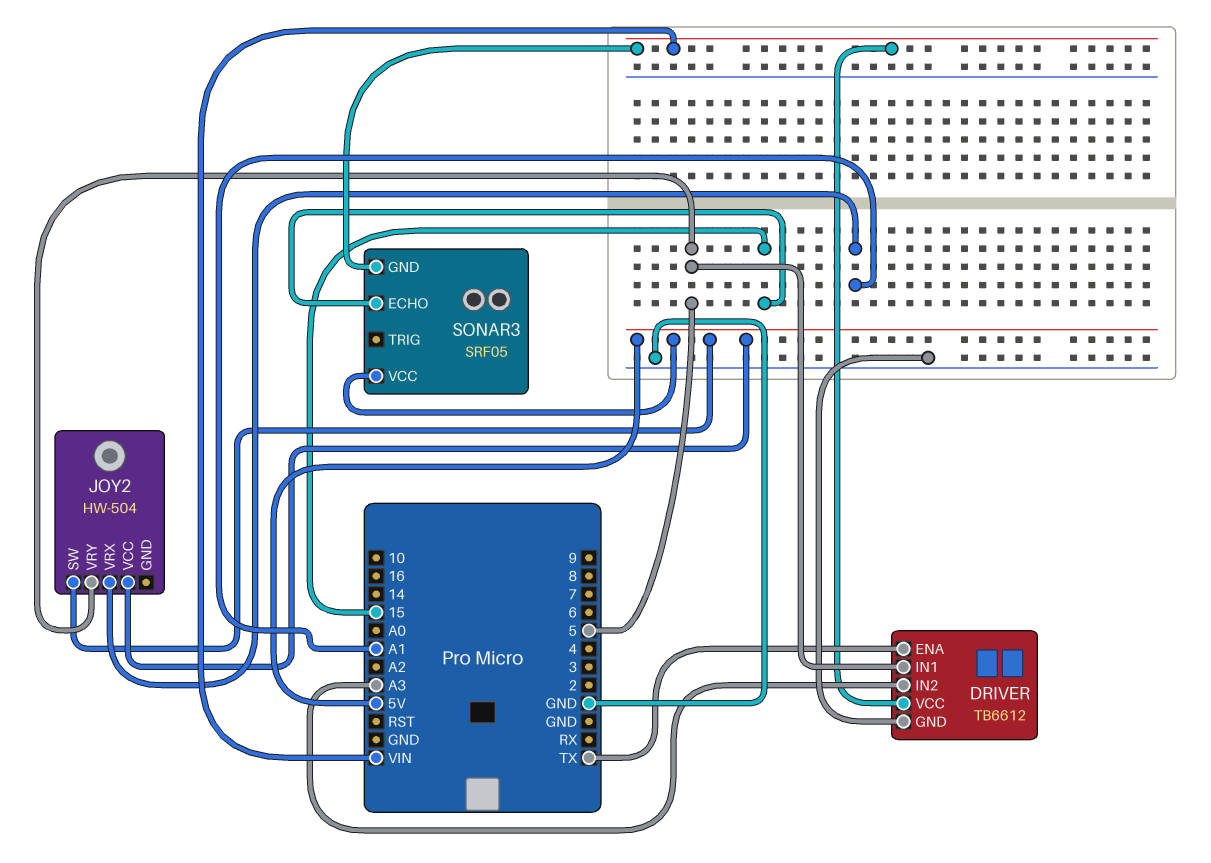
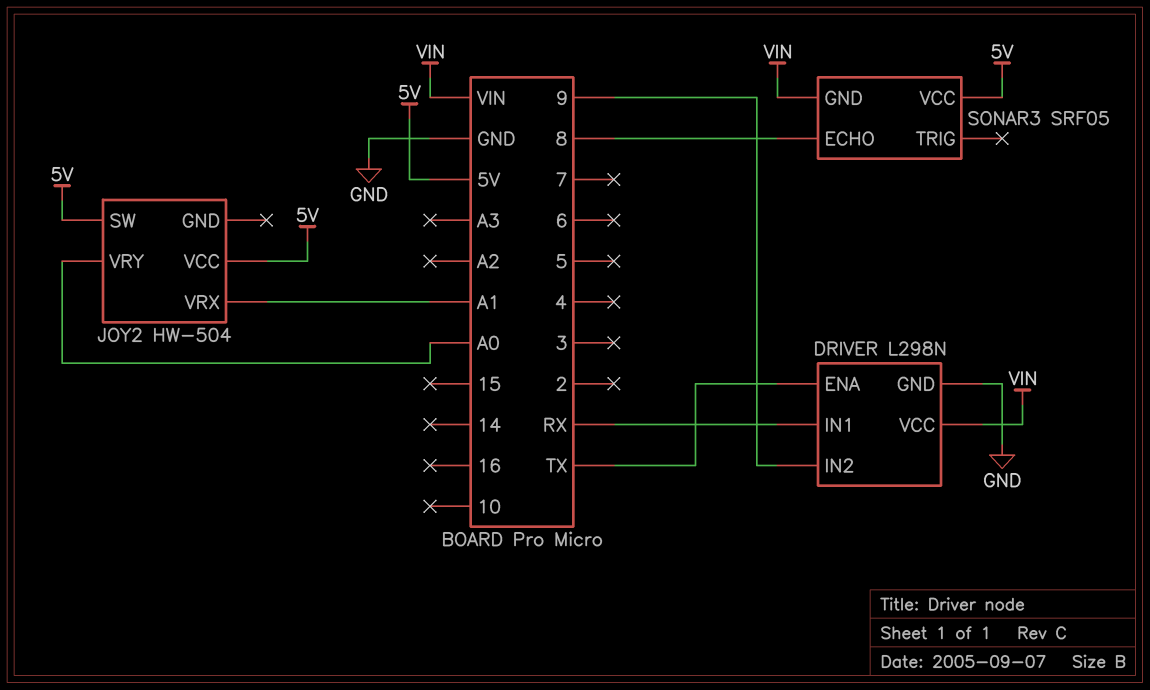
DRIVER: TB6612 -> L298N
DRIVER pin IN1: 5 -> RX
DRIVER pin IN2: A3 -> 9
JOY2 pin VRY: 5 -> A0
SONAR3 pin ECHO: 15 -> 8

